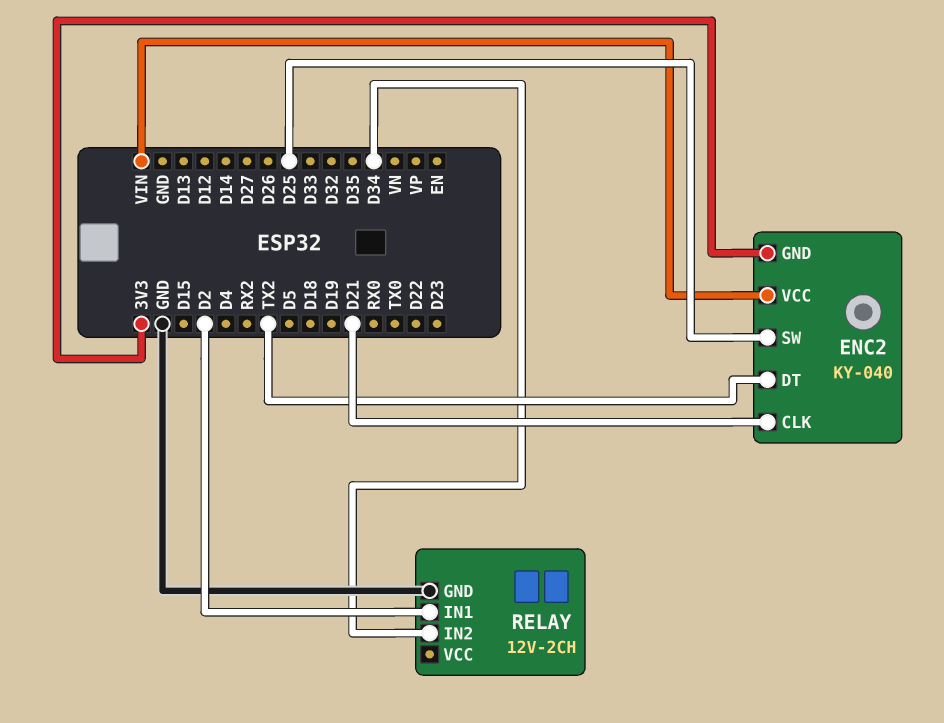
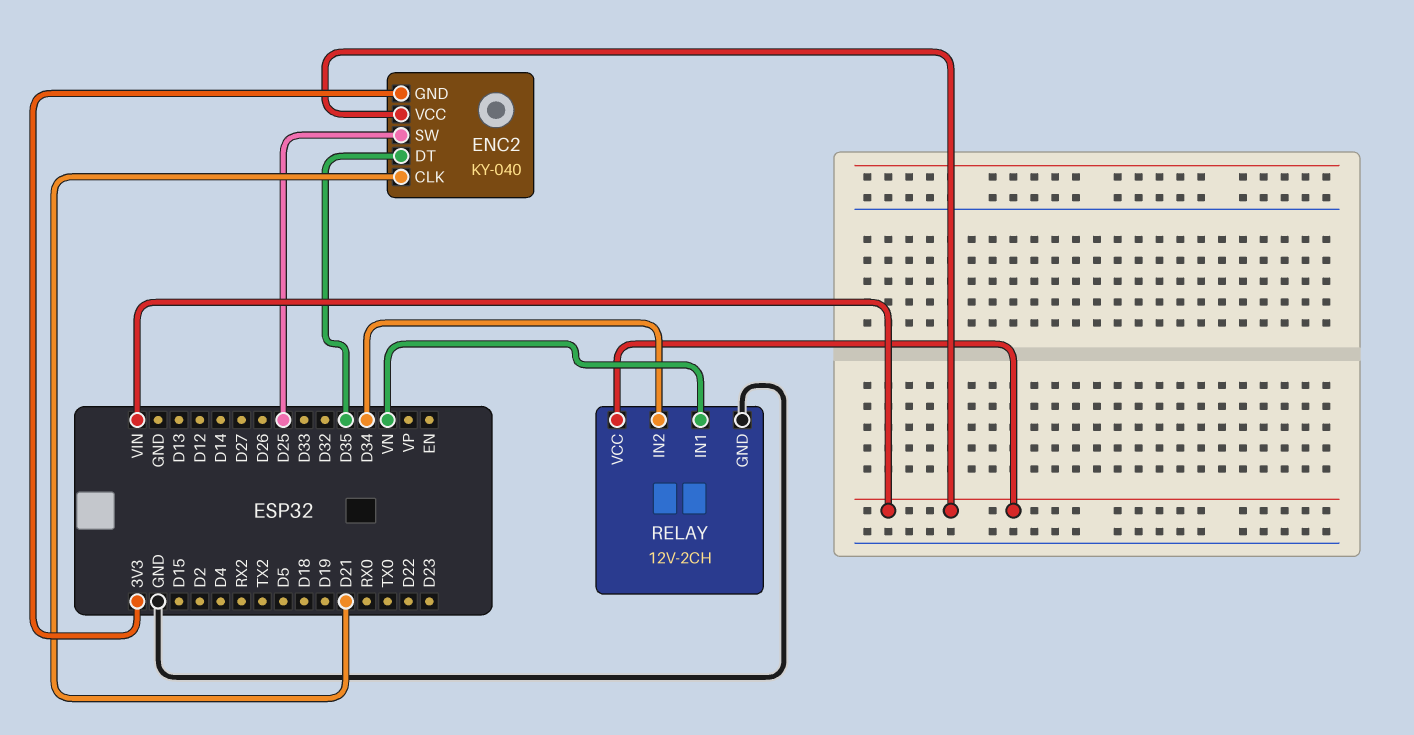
ENC2 pin DT: TX2 -> D35
RELAY pin IN1: D2 -> VN
RELAY pin VCC: none -> VIN

